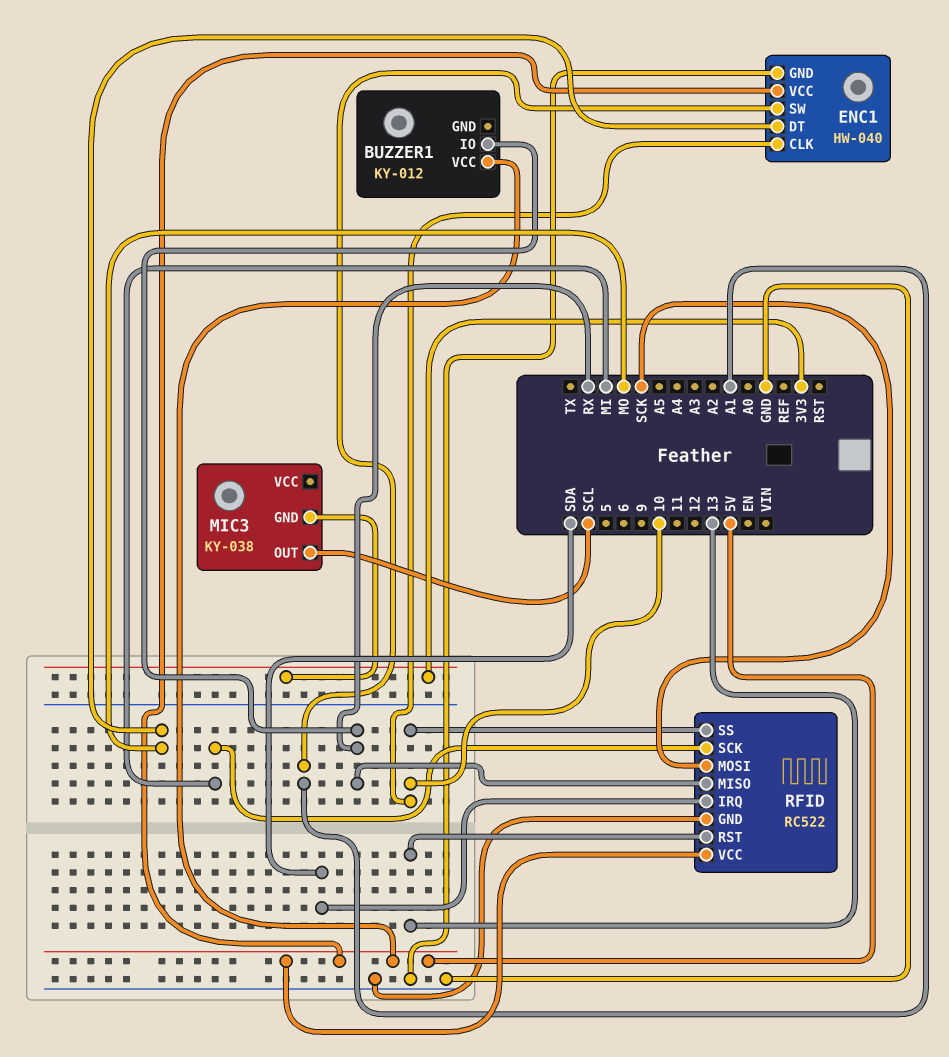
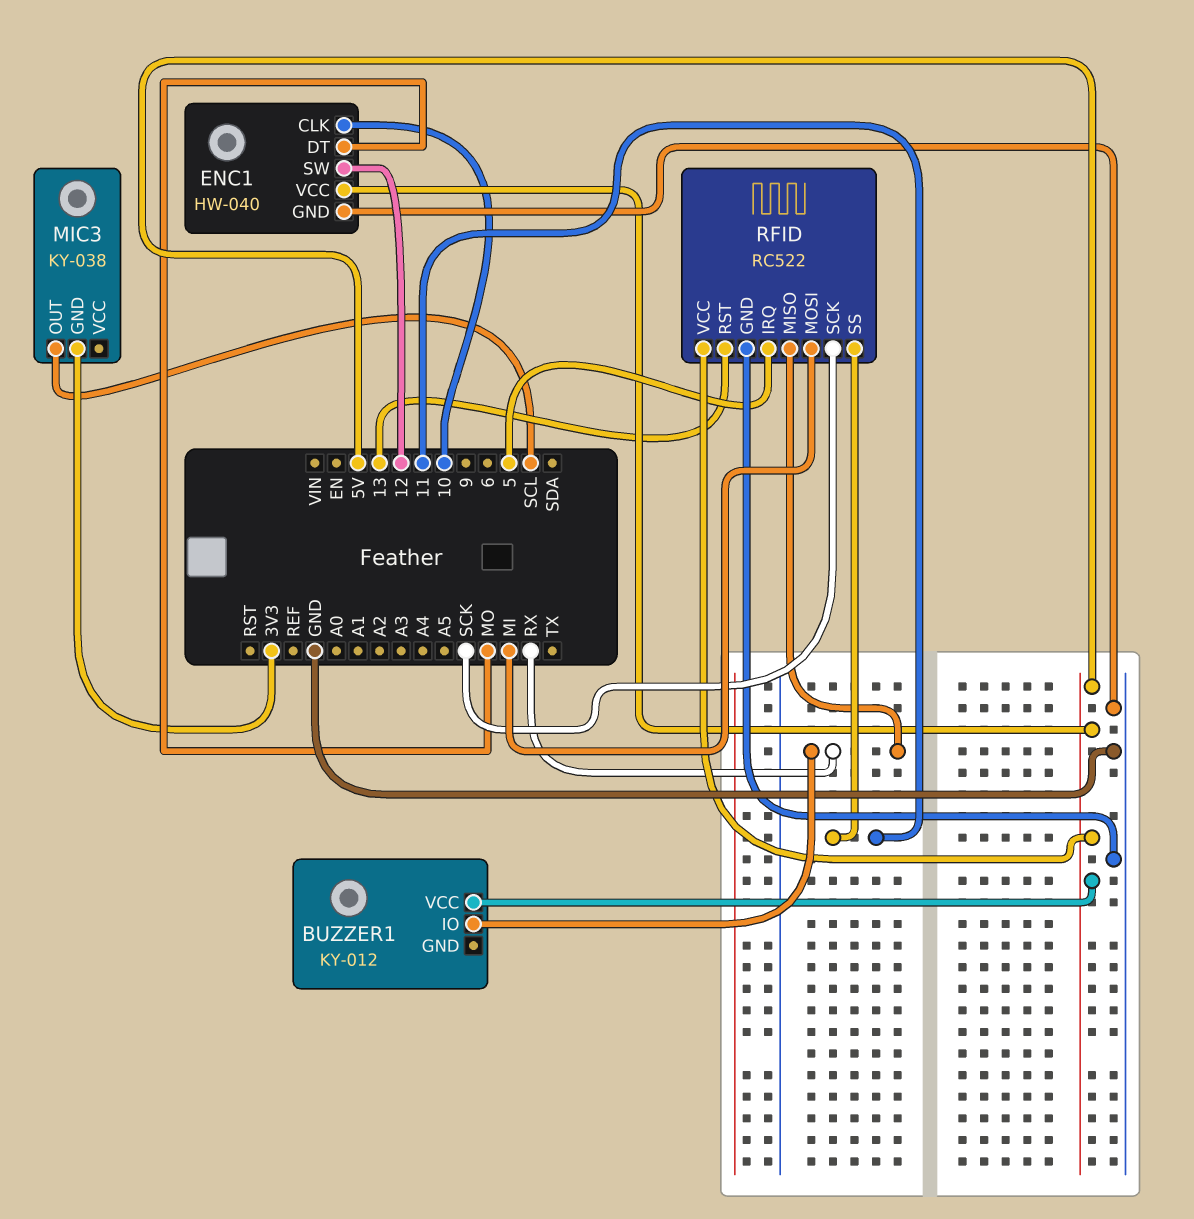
ENC1 pin SW: A1 -> 12
RFID pin IRQ: SDA -> 5
RFID pin MOSI: SCK -> MI
RFID pin SCK: MI -> SCK
RFID pin SS: 10 -> 11

